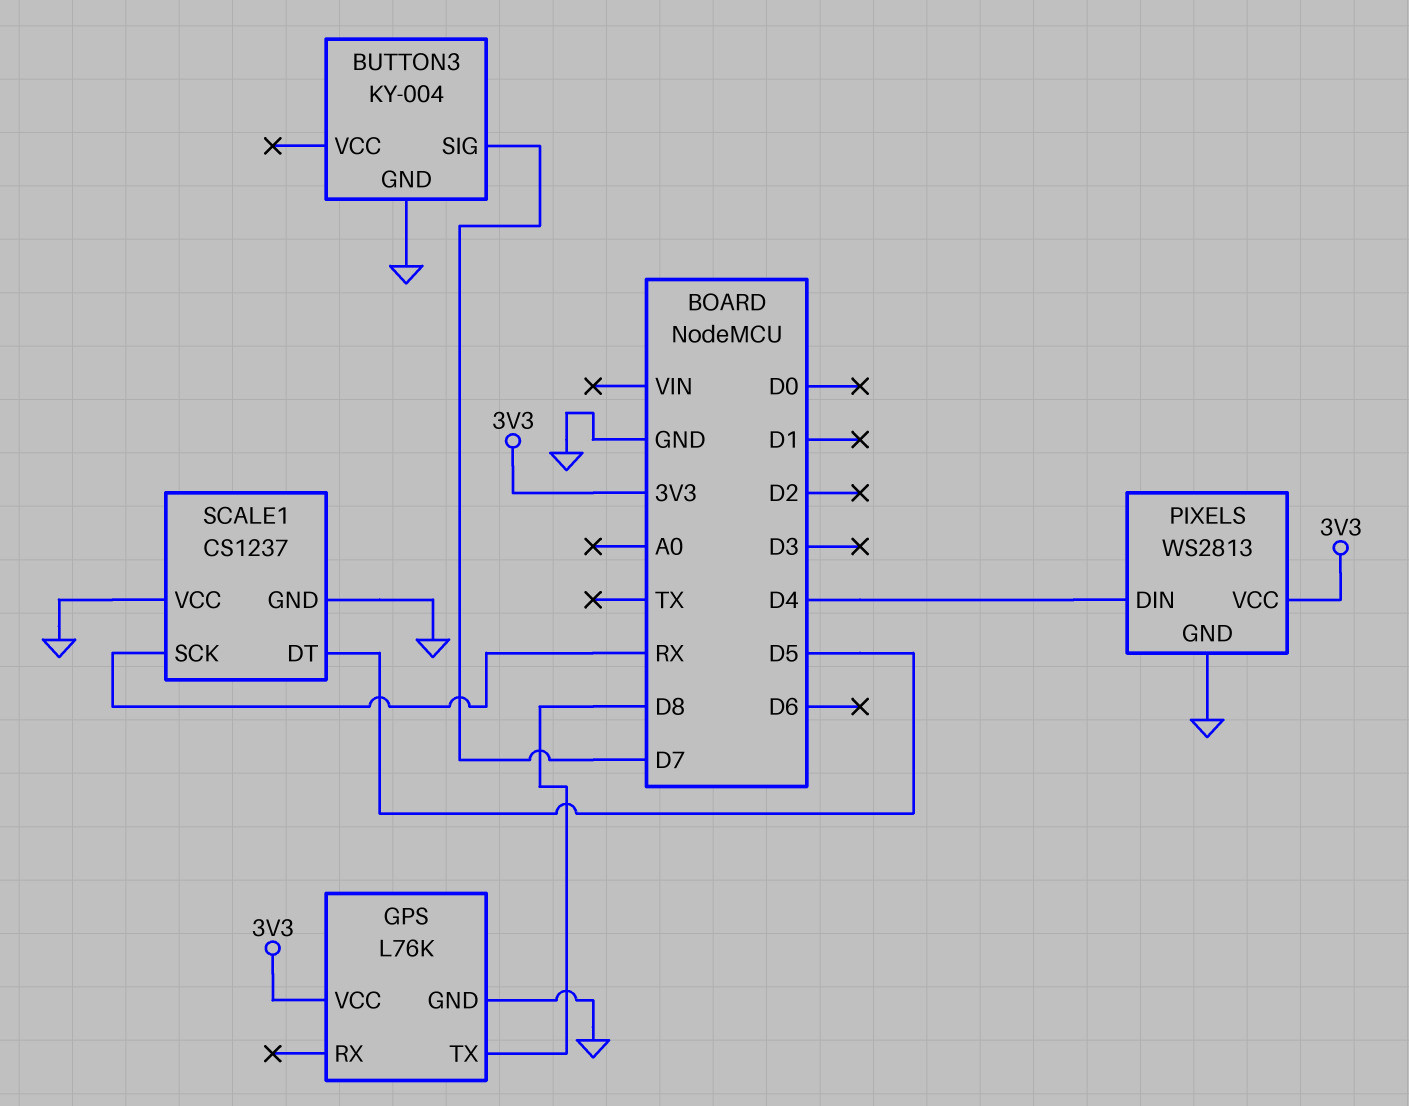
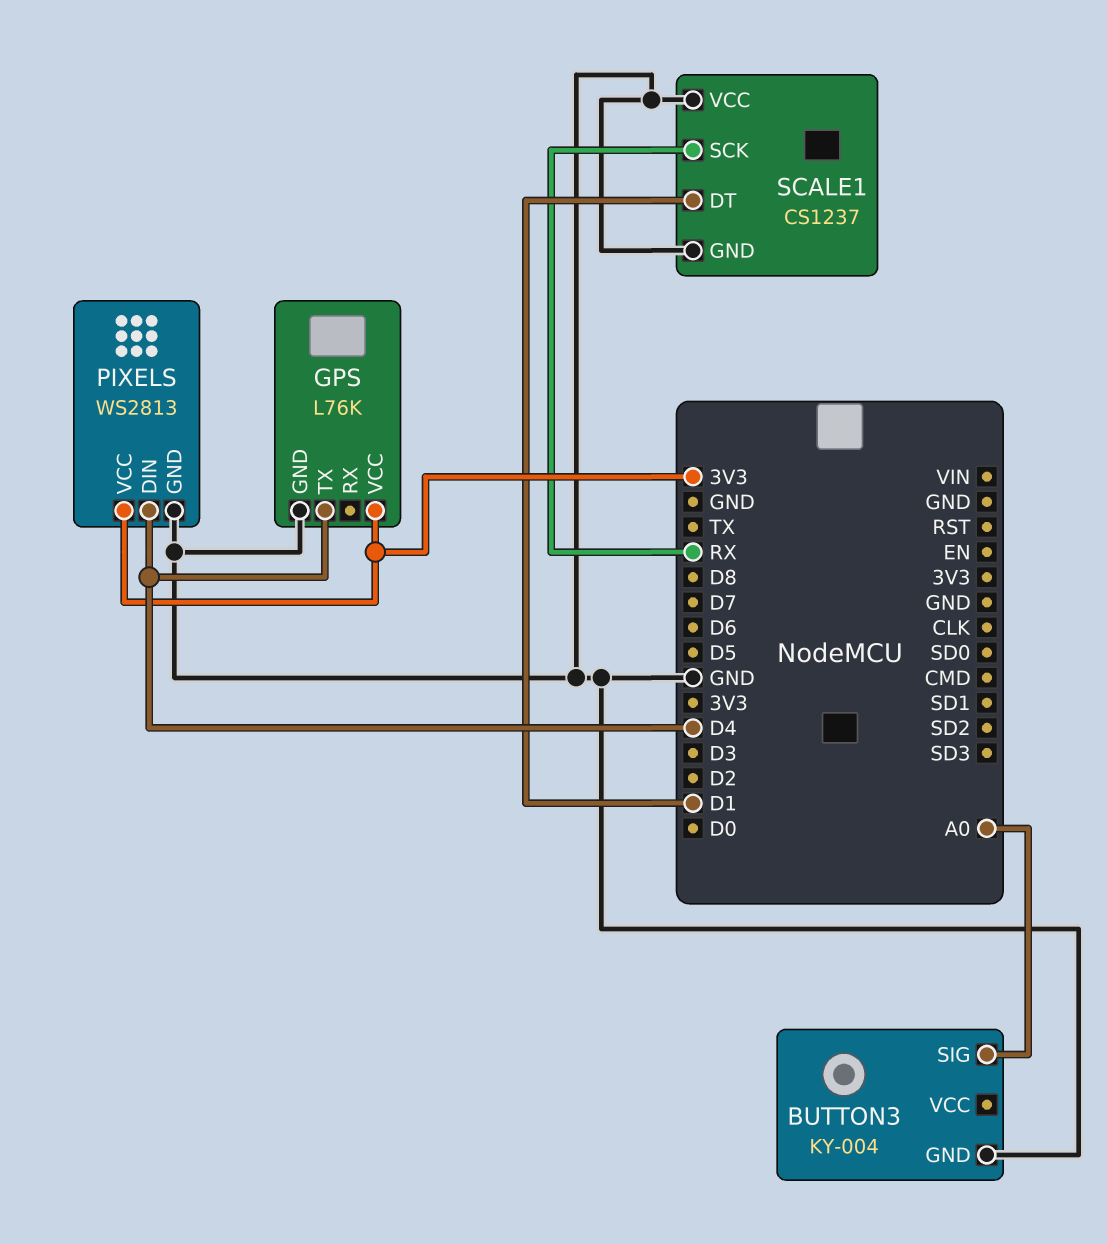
BUTTON3 pin SIG: D7 -> A0
GPS pin TX: D8 -> D4
SCALE1 pin DT: D5 -> D1

